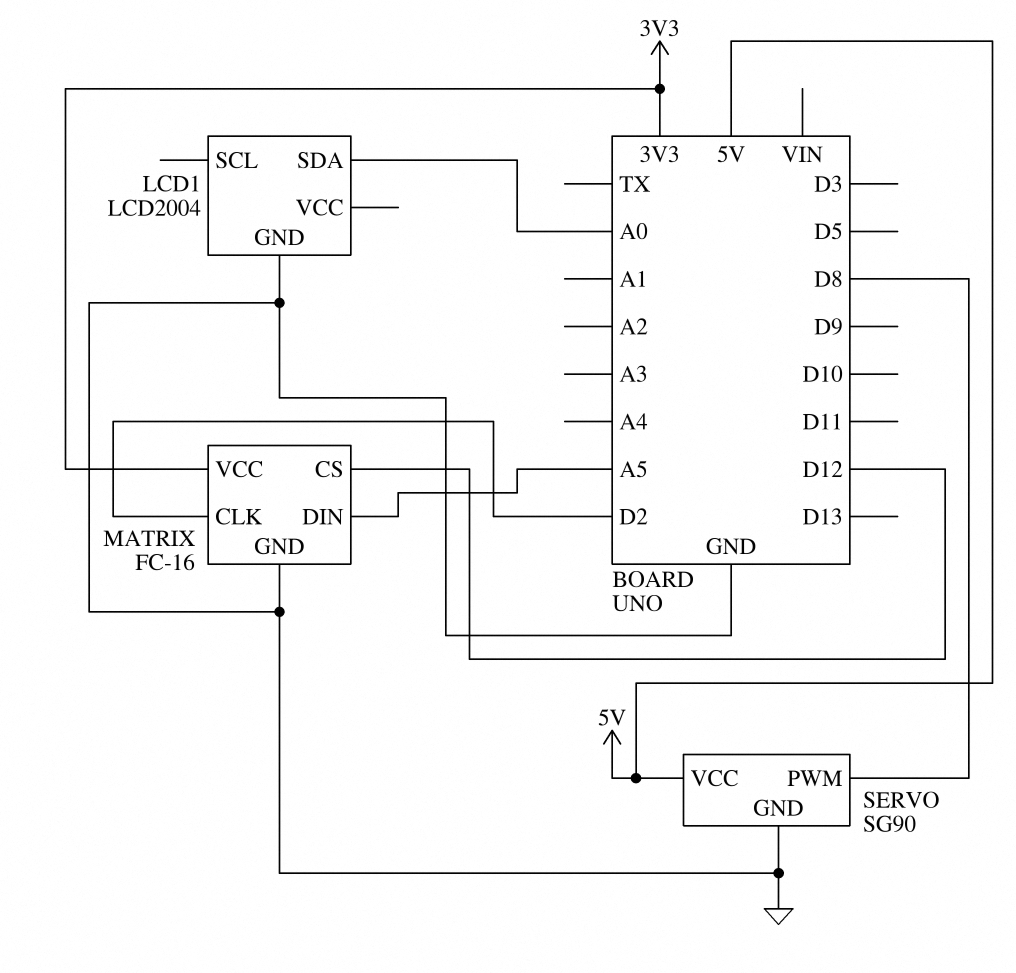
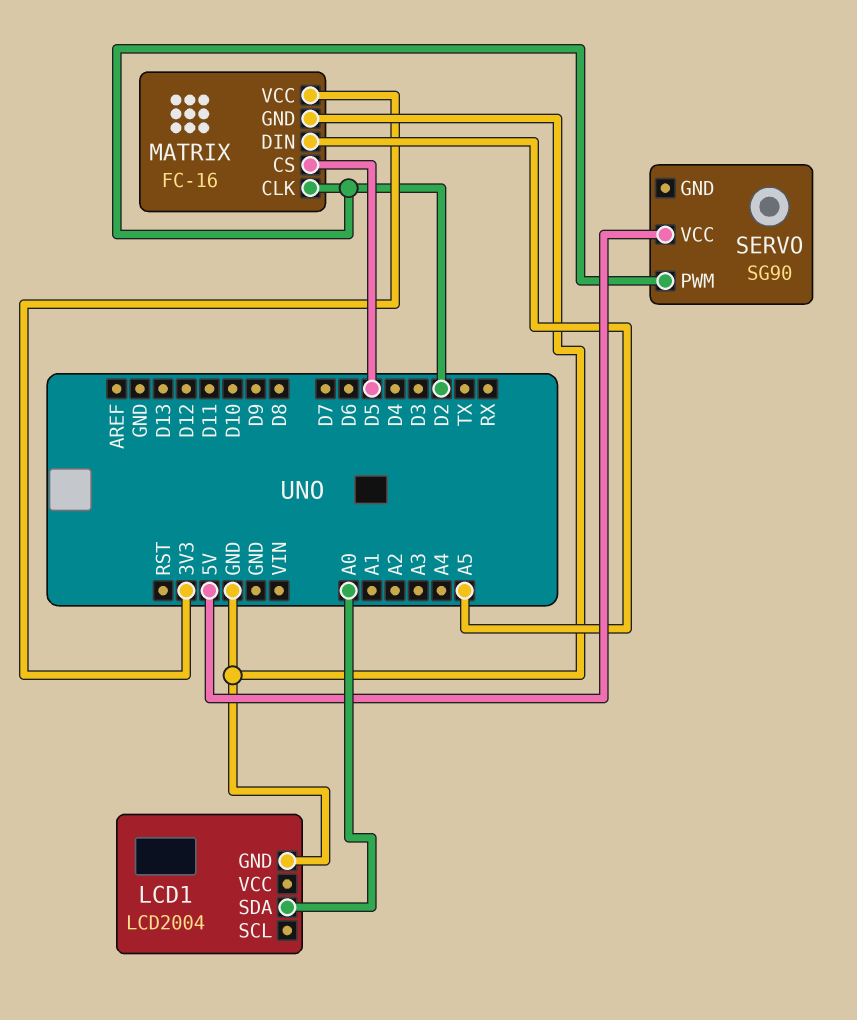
MATRIX pin CS: D12 -> D5
SERVO pin GND: GND -> none
SERVO pin PWM: D8 -> D2

